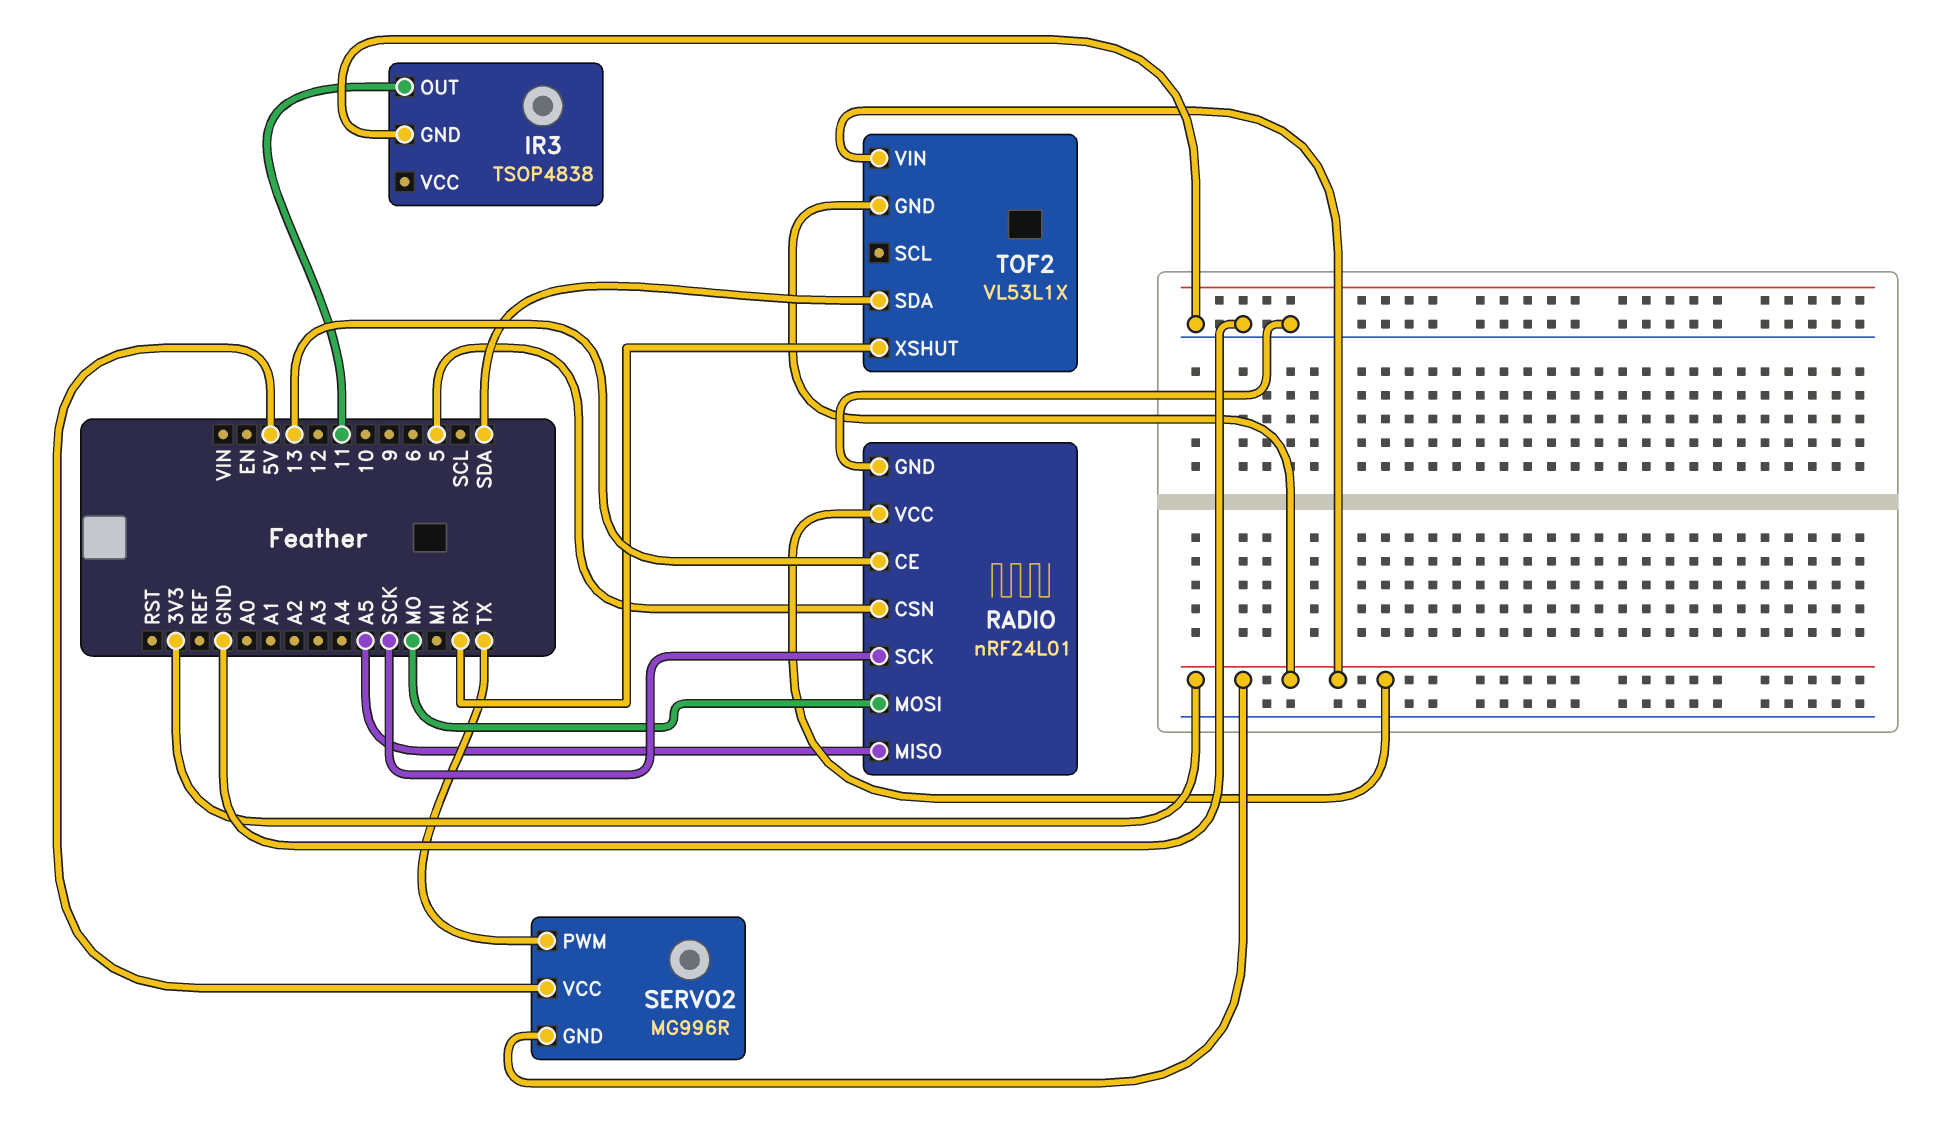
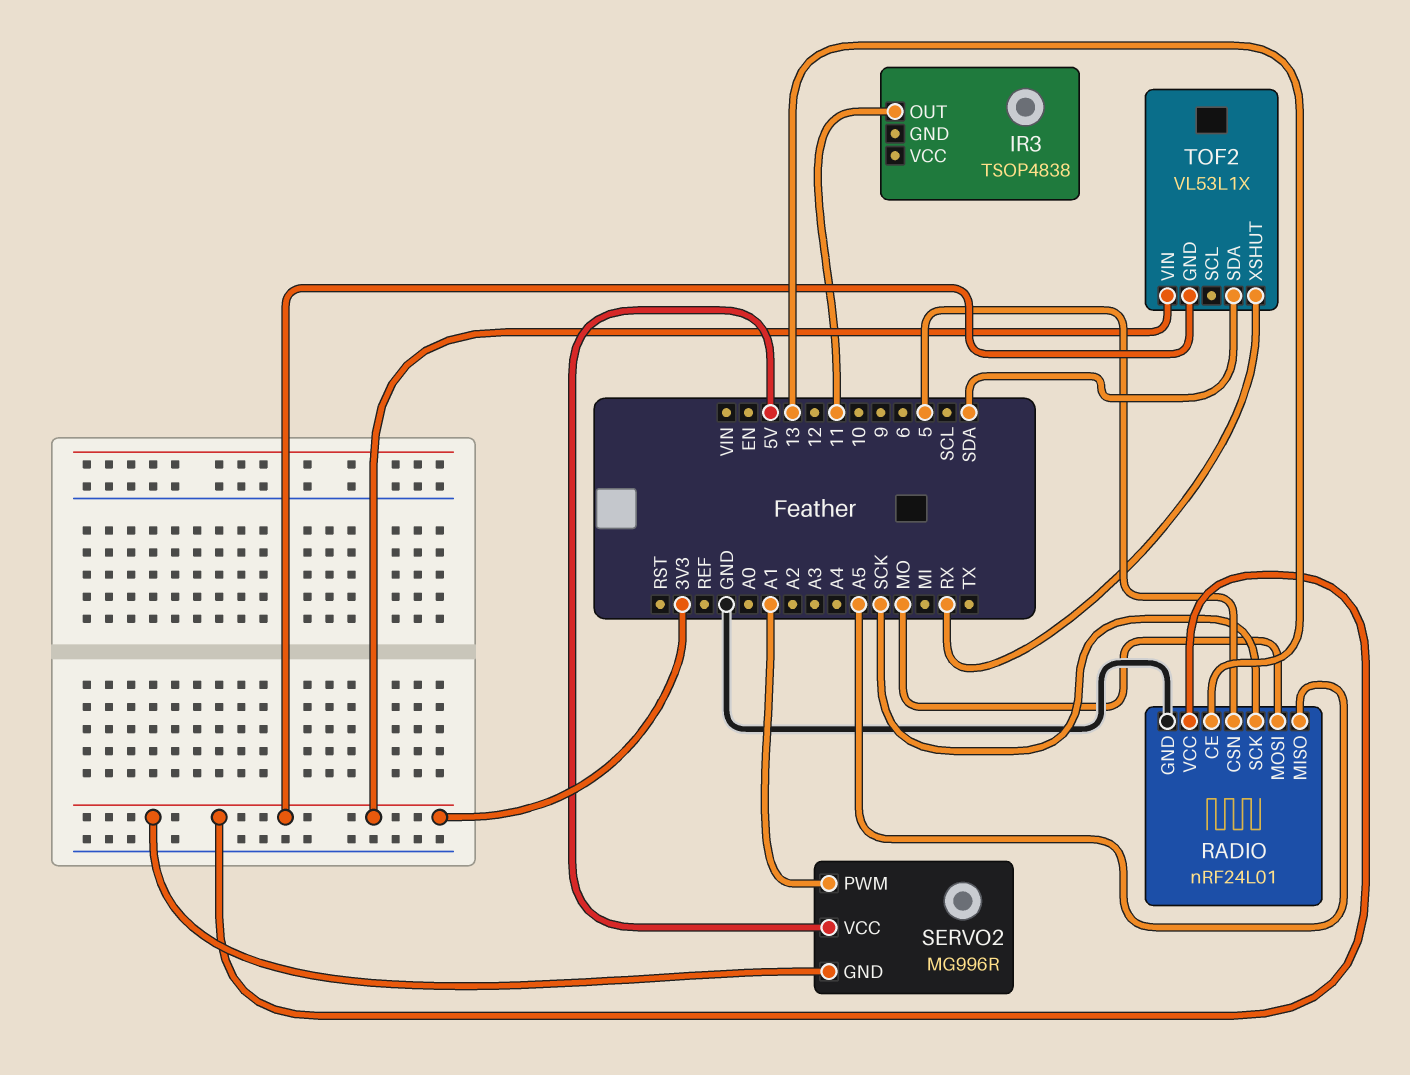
IR3 pin GND: GND -> none
SERVO2 pin PWM: TX -> A1

